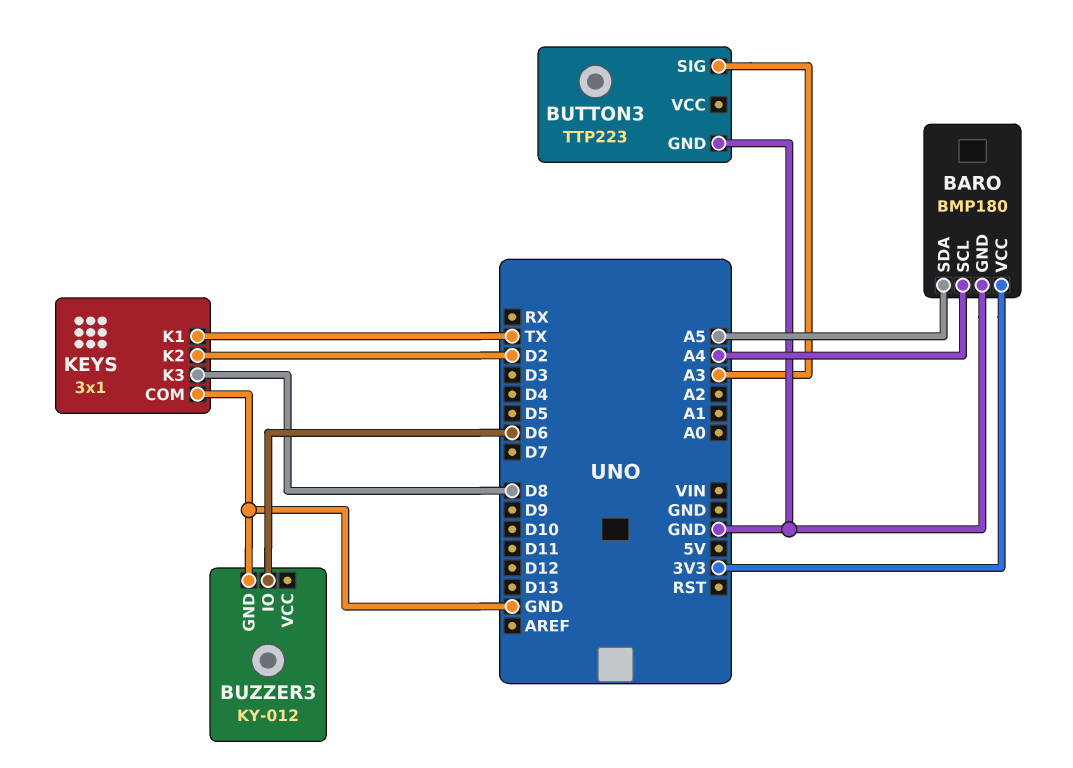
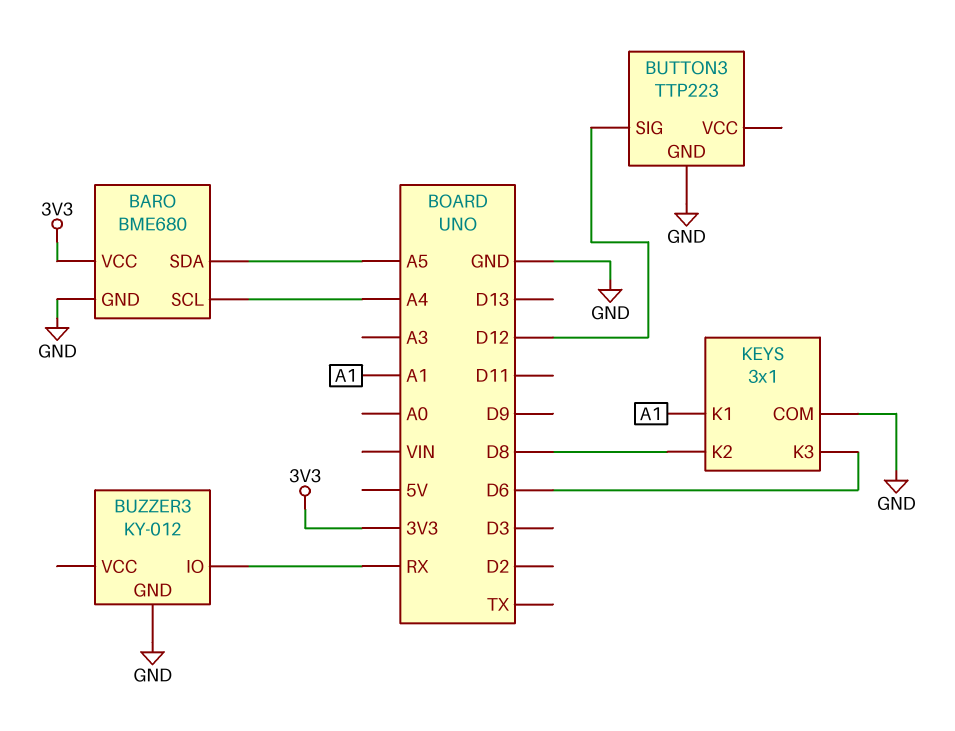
BARO: BMP180 -> BME680
BUTTON3 pin SIG: A3 -> D12
BUZZER3 pin IO: D6 -> RX
KEYS pin K1: TX -> A1
KEYS pin K2: D2 -> D8
KEYS pin K3: D8 -> D6

